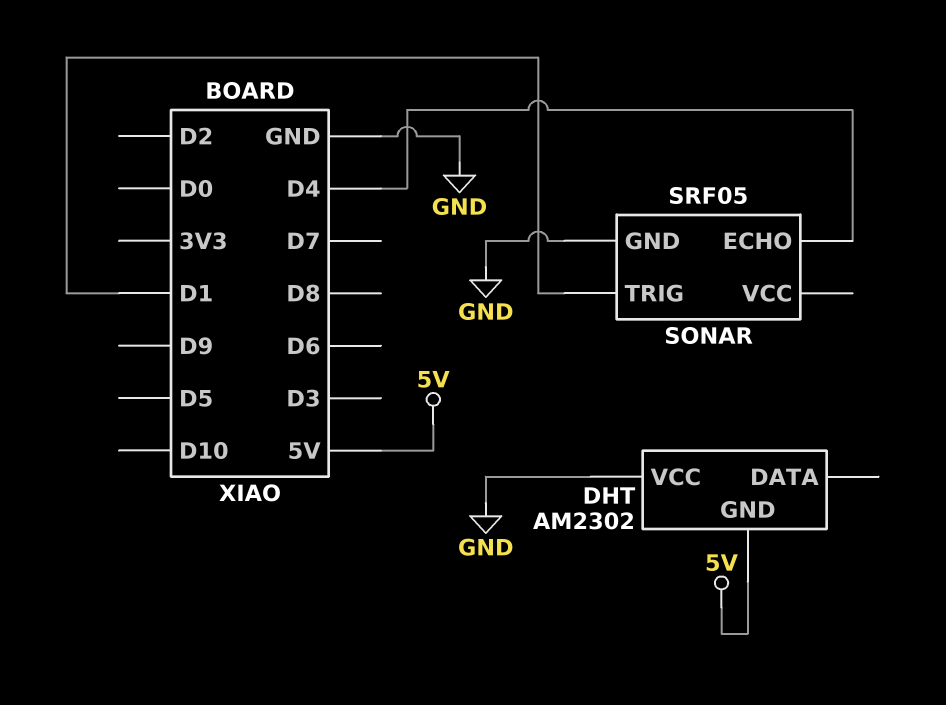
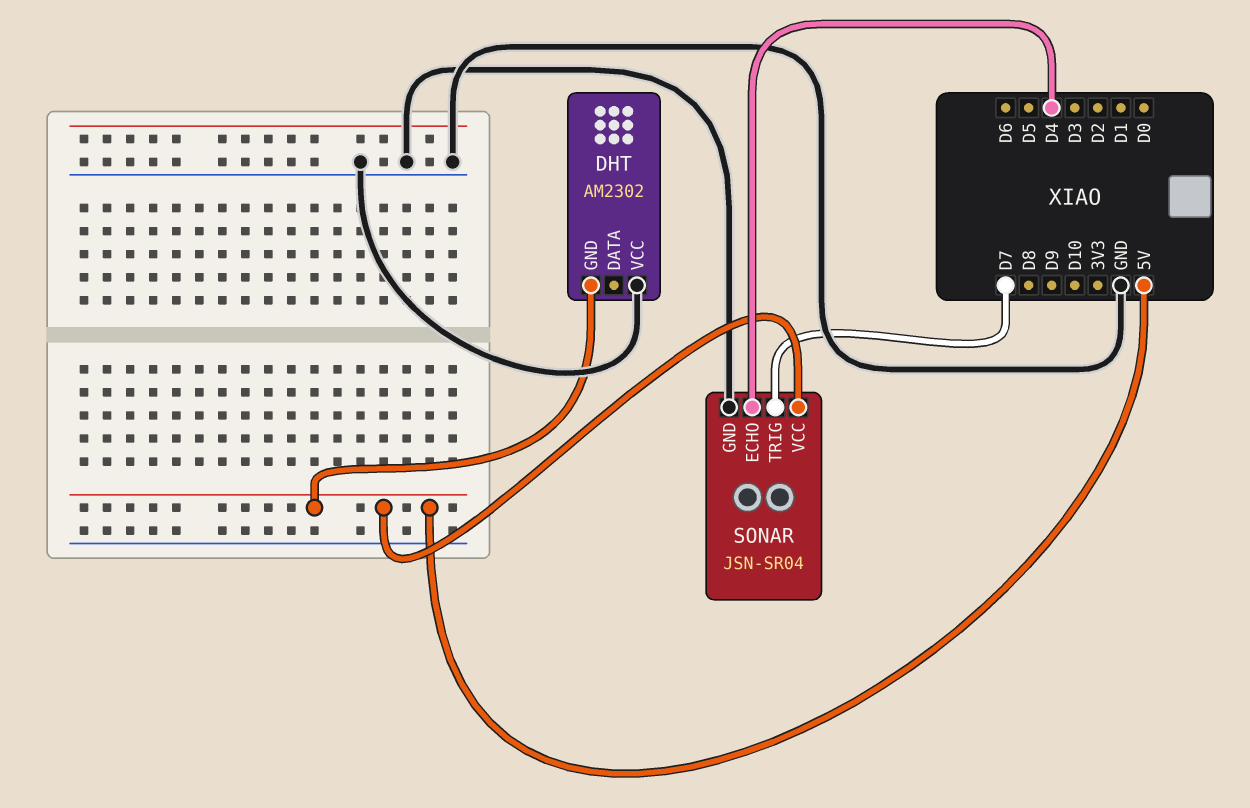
SONAR: SRF05 -> JSN-SR04
SONAR pin TRIG: D1 -> D7
SONAR pin VCC: none -> 5V

